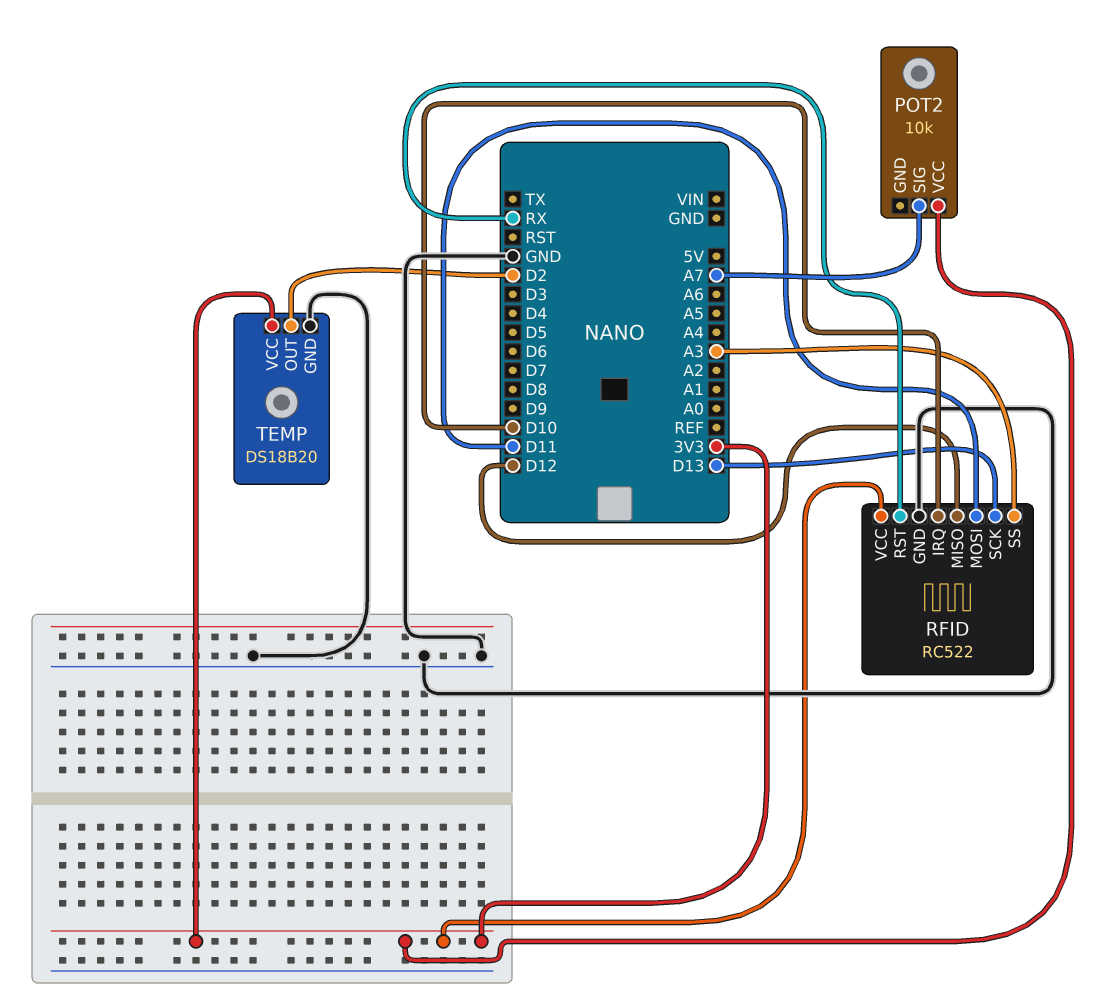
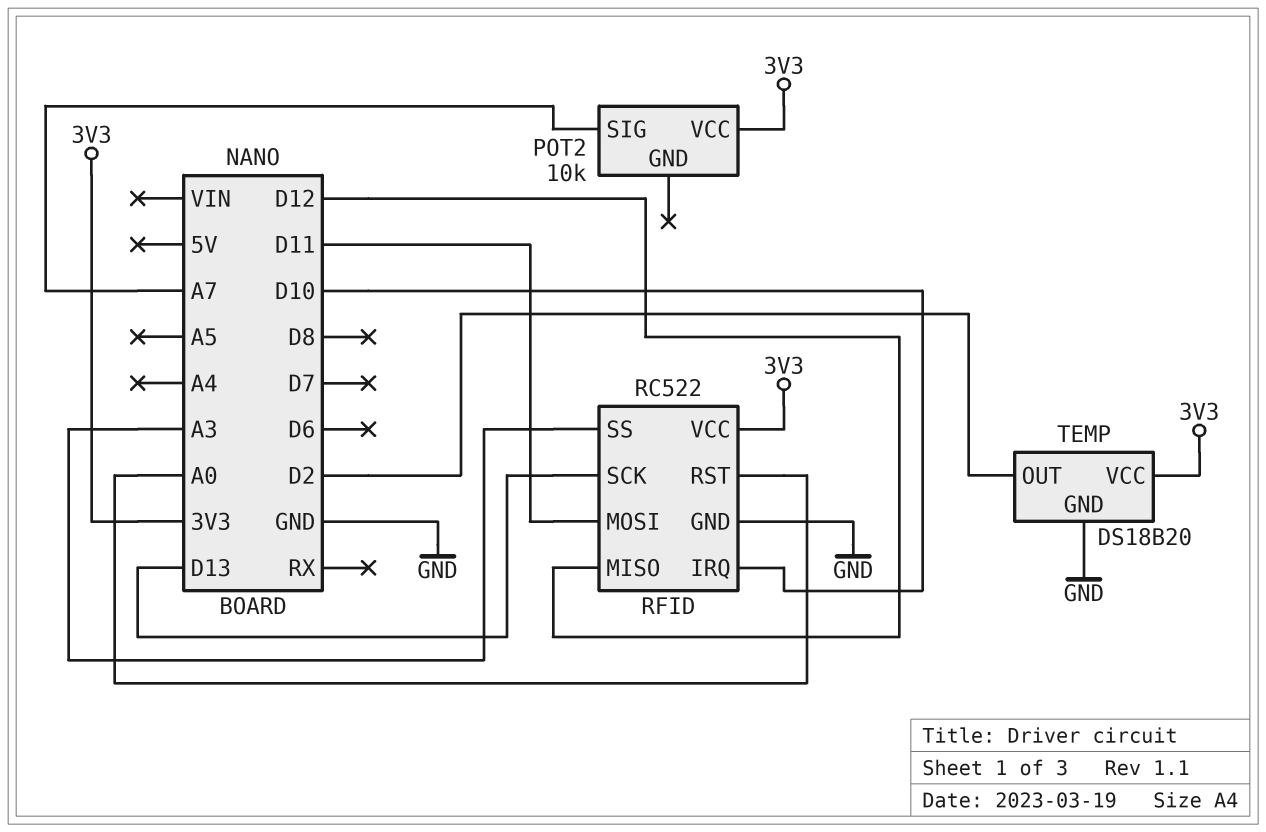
RFID pin RST: RX -> A0

